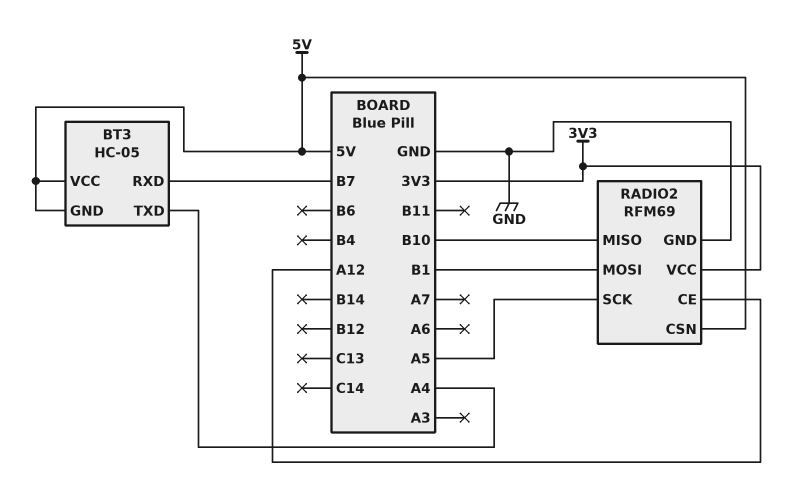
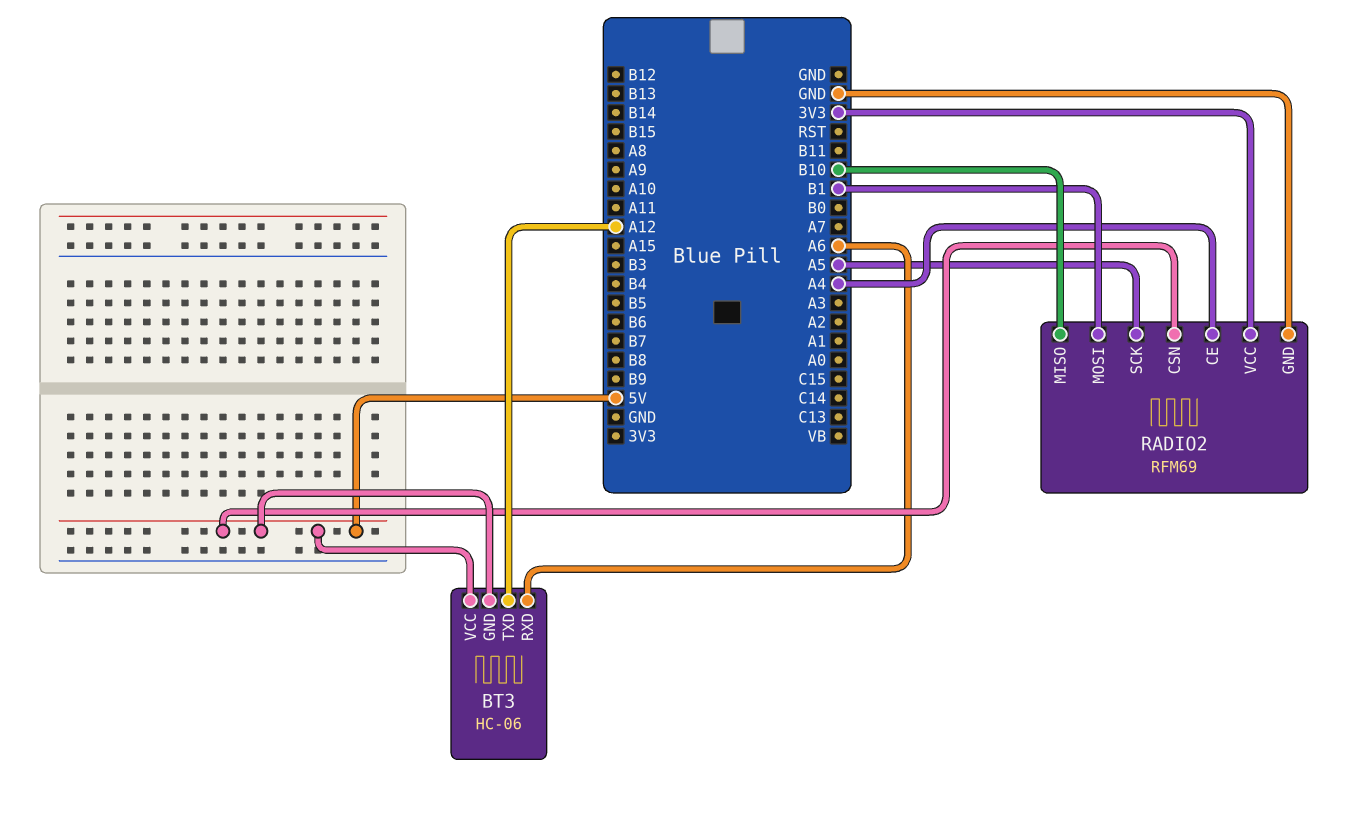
BT3: HC-05 -> HC-06
BT3 pin RXD: B7 -> A6
BT3 pin TXD: A4 -> A12
RADIO2 pin CE: A12 -> A4

